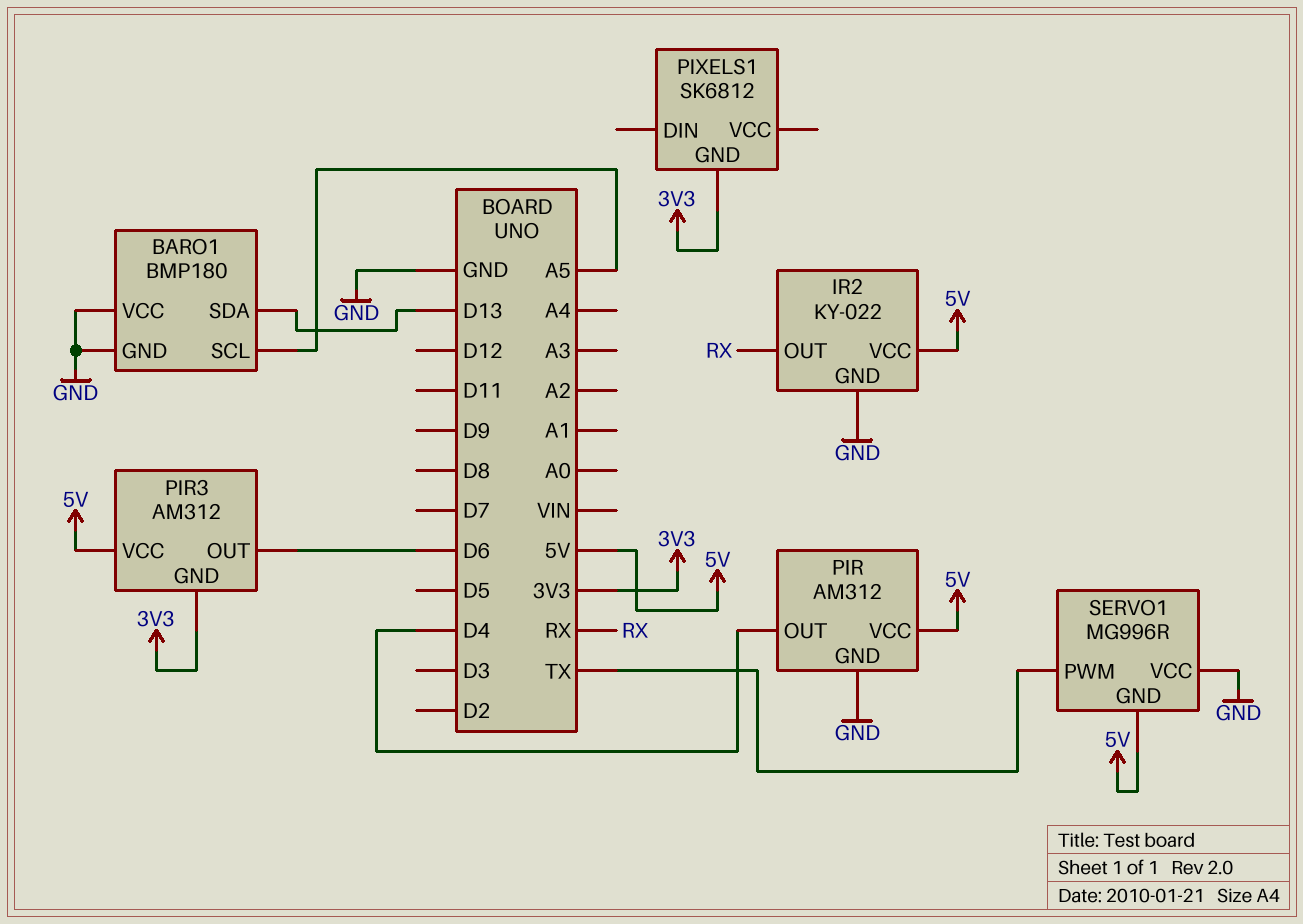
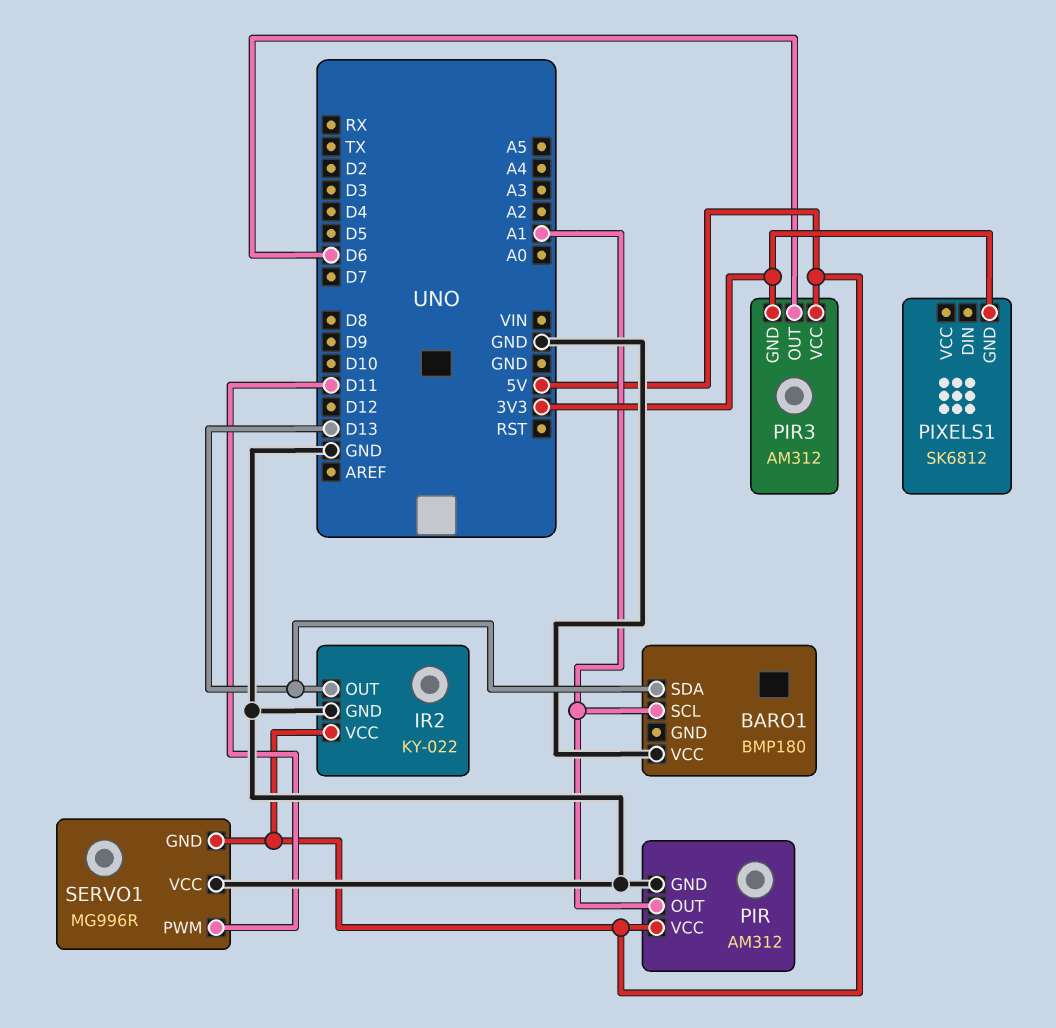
BARO1 pin GND: GND -> none
BARO1 pin SCL: A5 -> A1
IR2 pin OUT: RX -> D13
PIR pin OUT: D4 -> A1
SERVO1 pin PWM: TX -> D11

